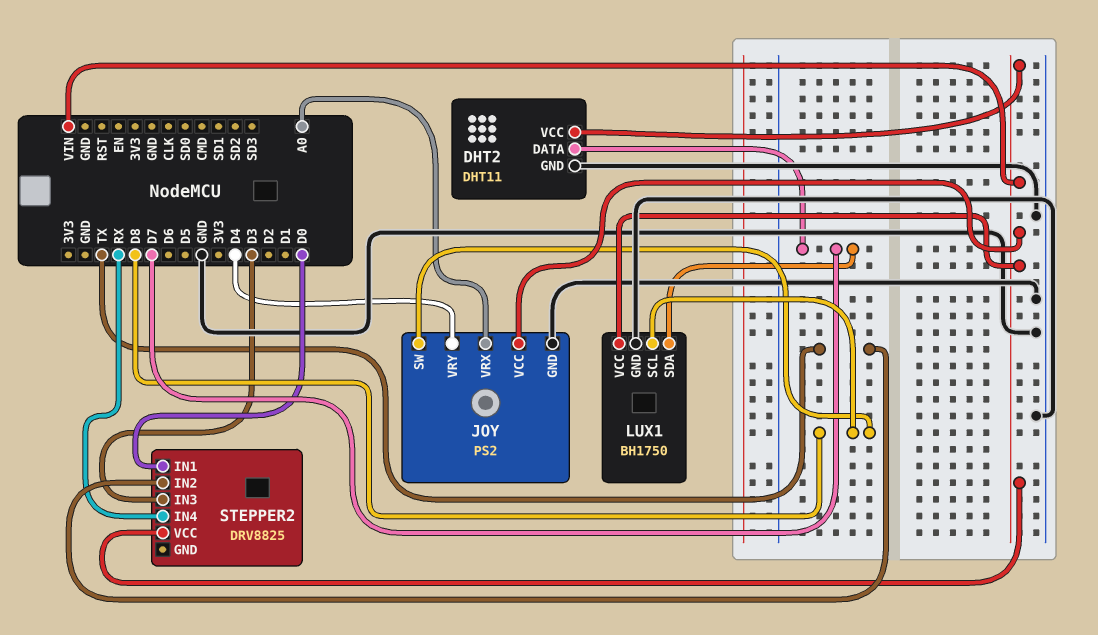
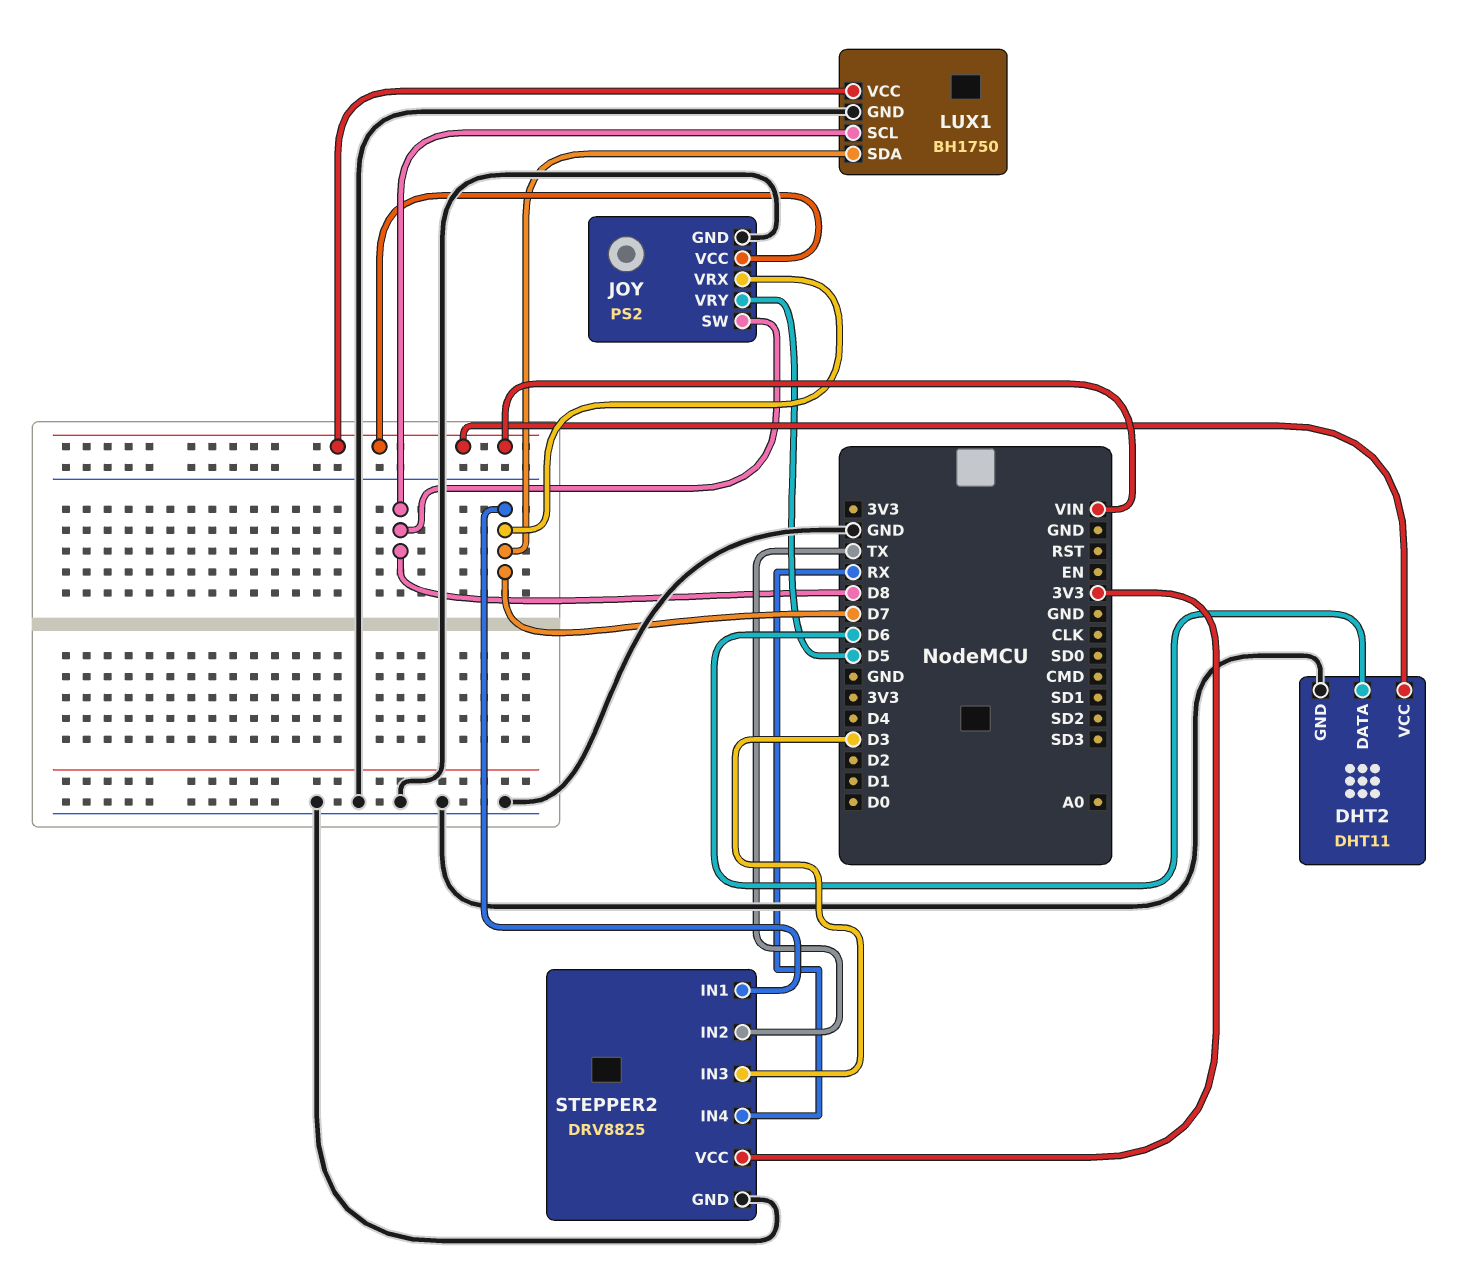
DHT2 pin DATA: D7 -> D6
JOY pin VRX: A0 -> D7
JOY pin VRY: D4 -> D5
STEPPER2 pin GND: none -> GND
STEPPER2 pin IN1: D0 -> D7
STEPPER2 pin VCC: VIN -> 3V3

